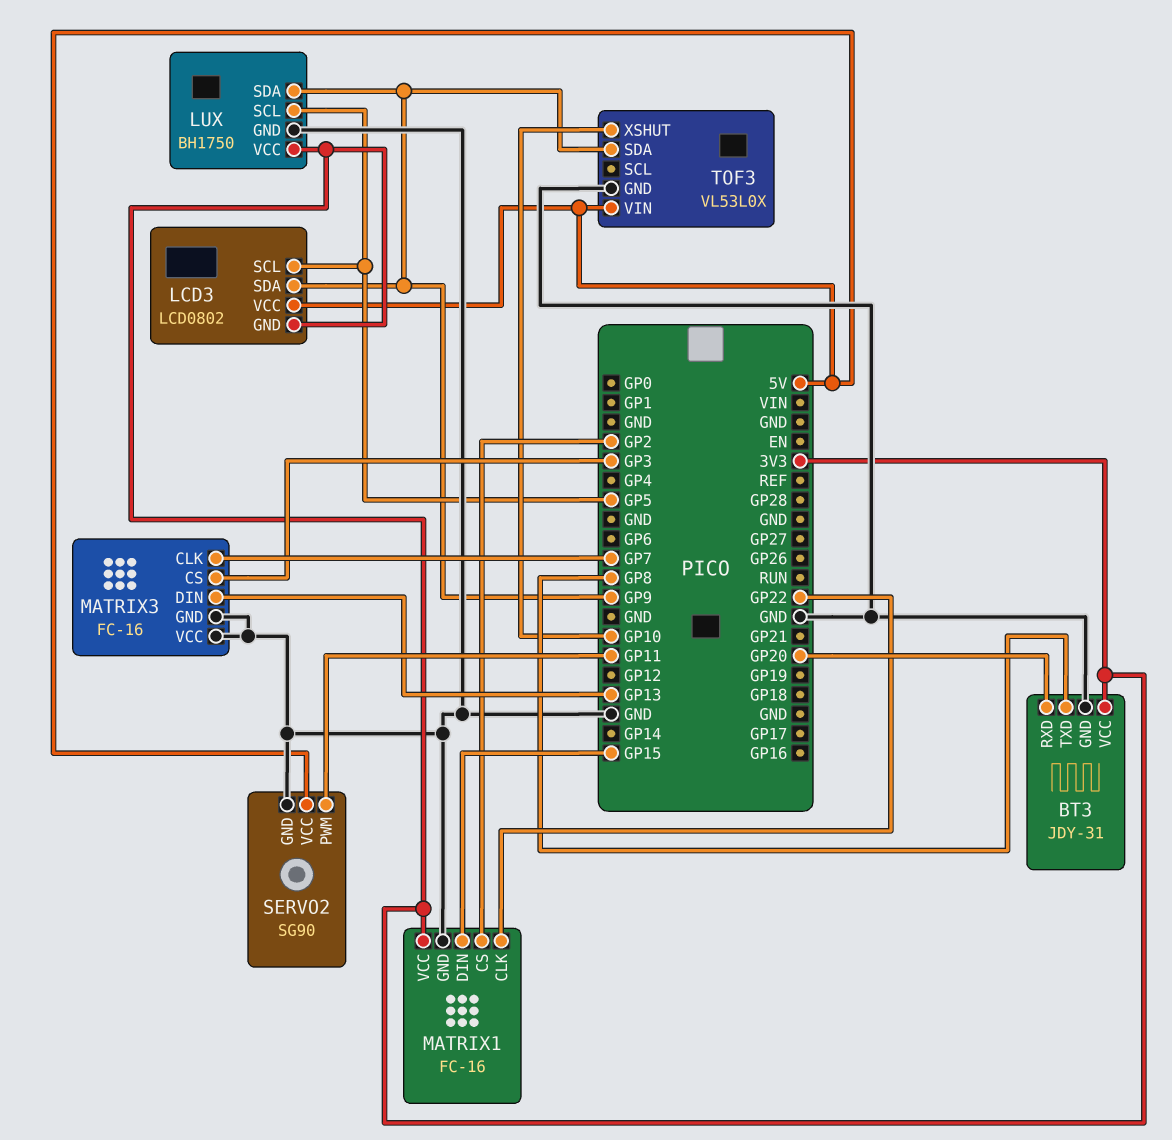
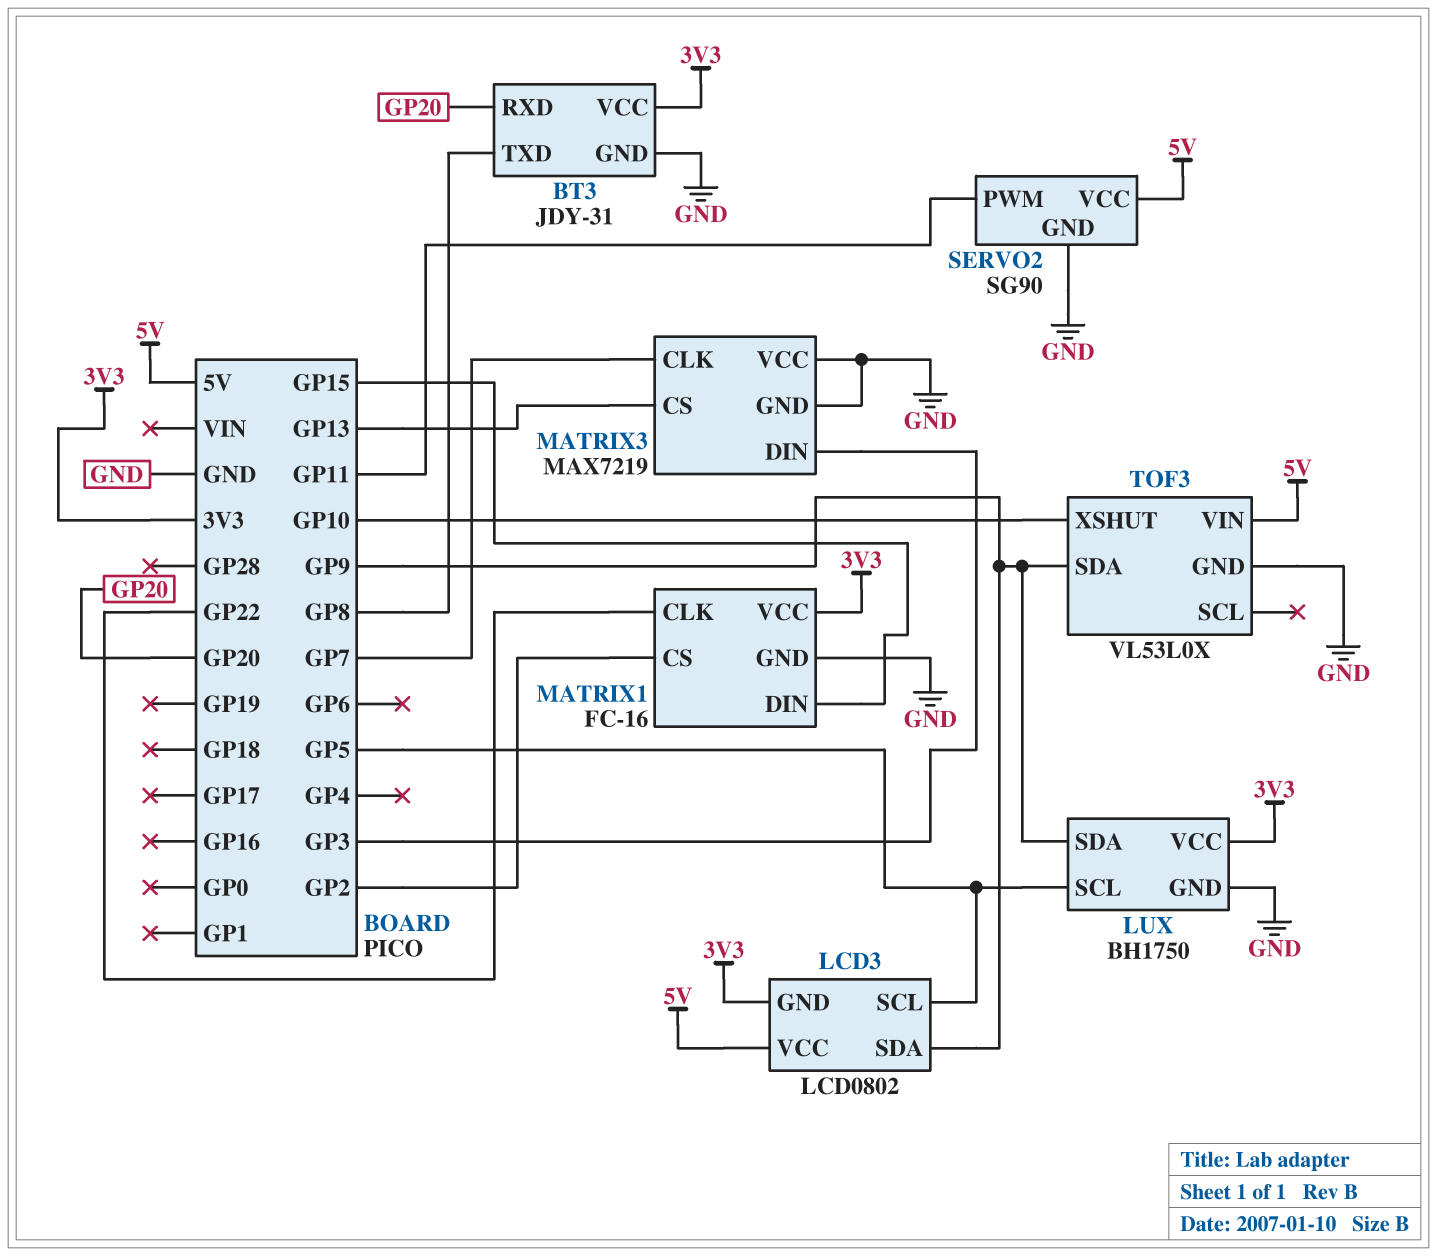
MATRIX3: FC-16 -> MAX7219
MATRIX3 pin CS: GP3 -> GP13
MATRIX3 pin DIN: GP13 -> GP3

